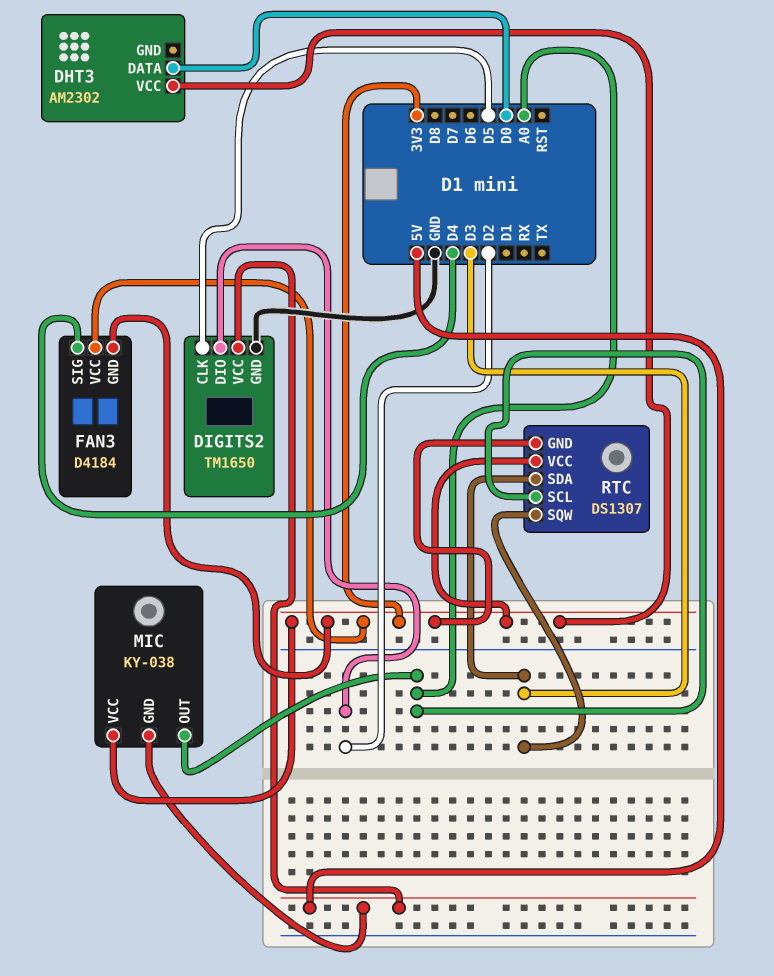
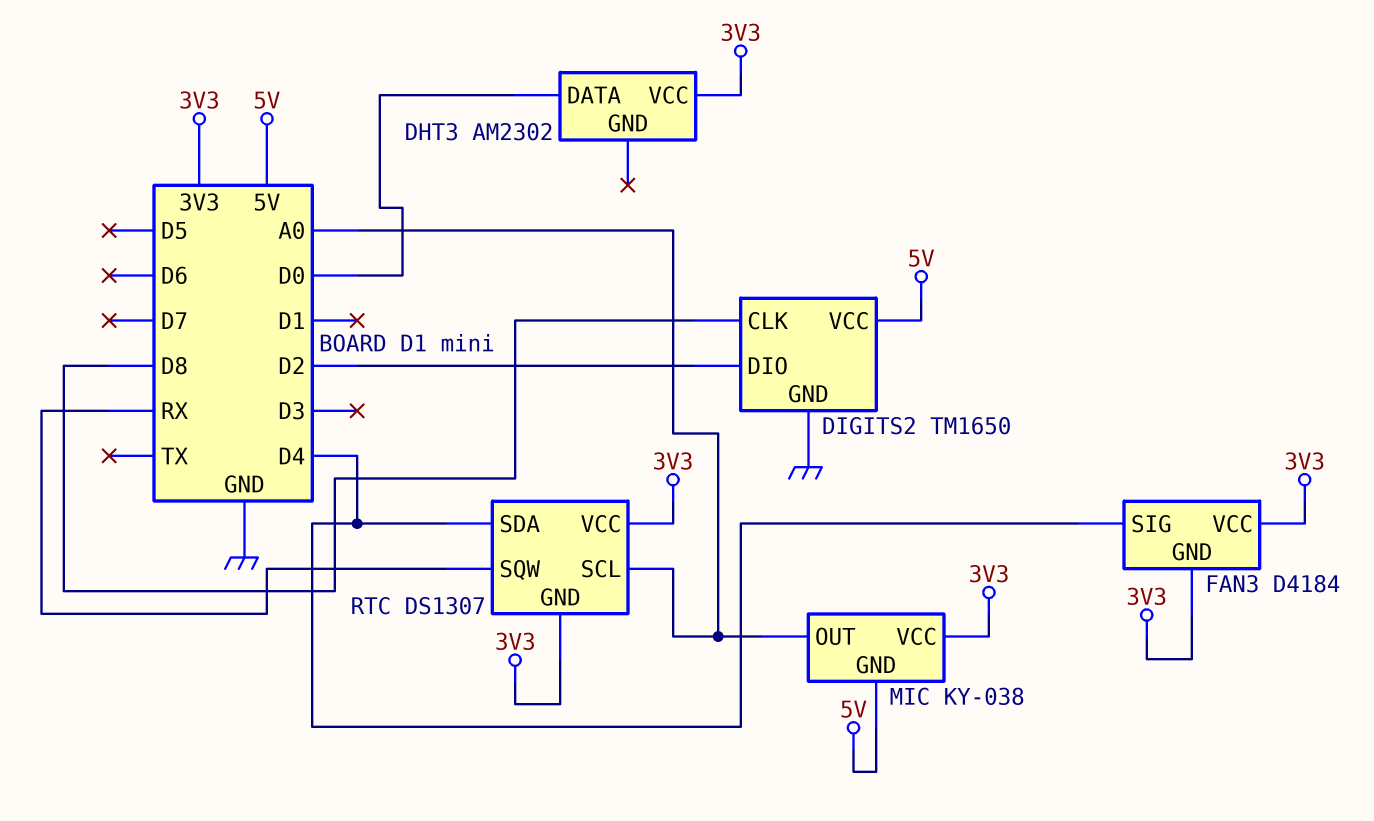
DIGITS2 pin CLK: D5 -> D8
RTC pin SDA: D3 -> D4
RTC pin SQW: D3 -> RX

